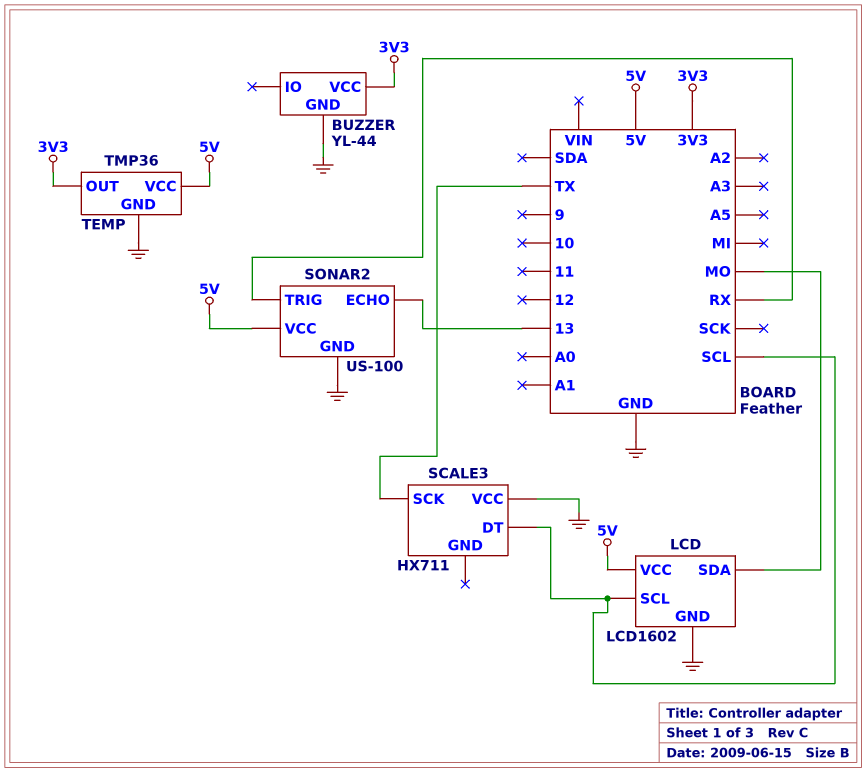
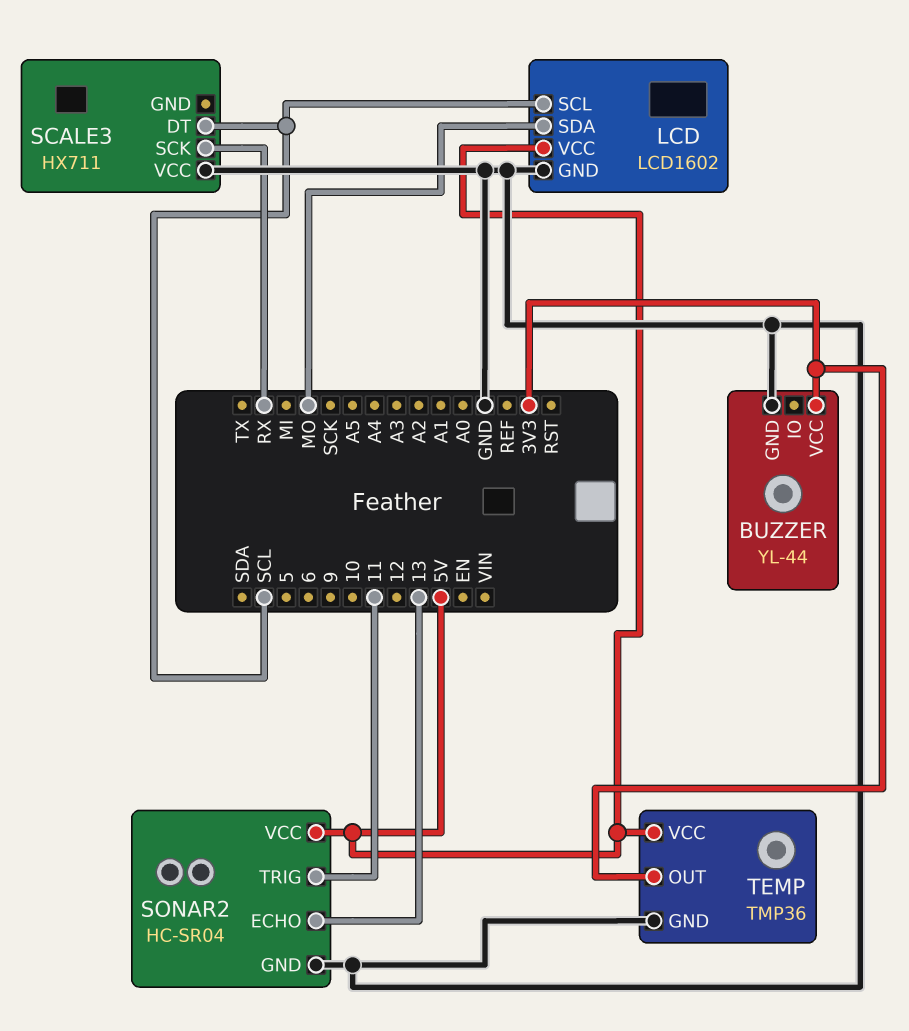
SCALE3 pin SCK: TX -> RX
SONAR2: US-100 -> HC-SR04
SONAR2 pin TRIG: RX -> 11

